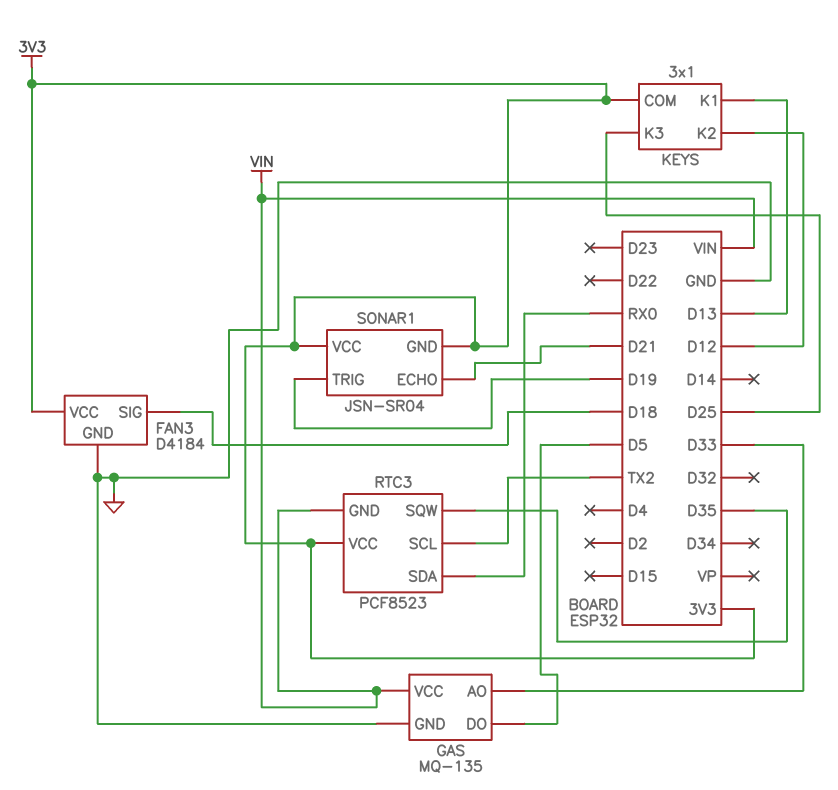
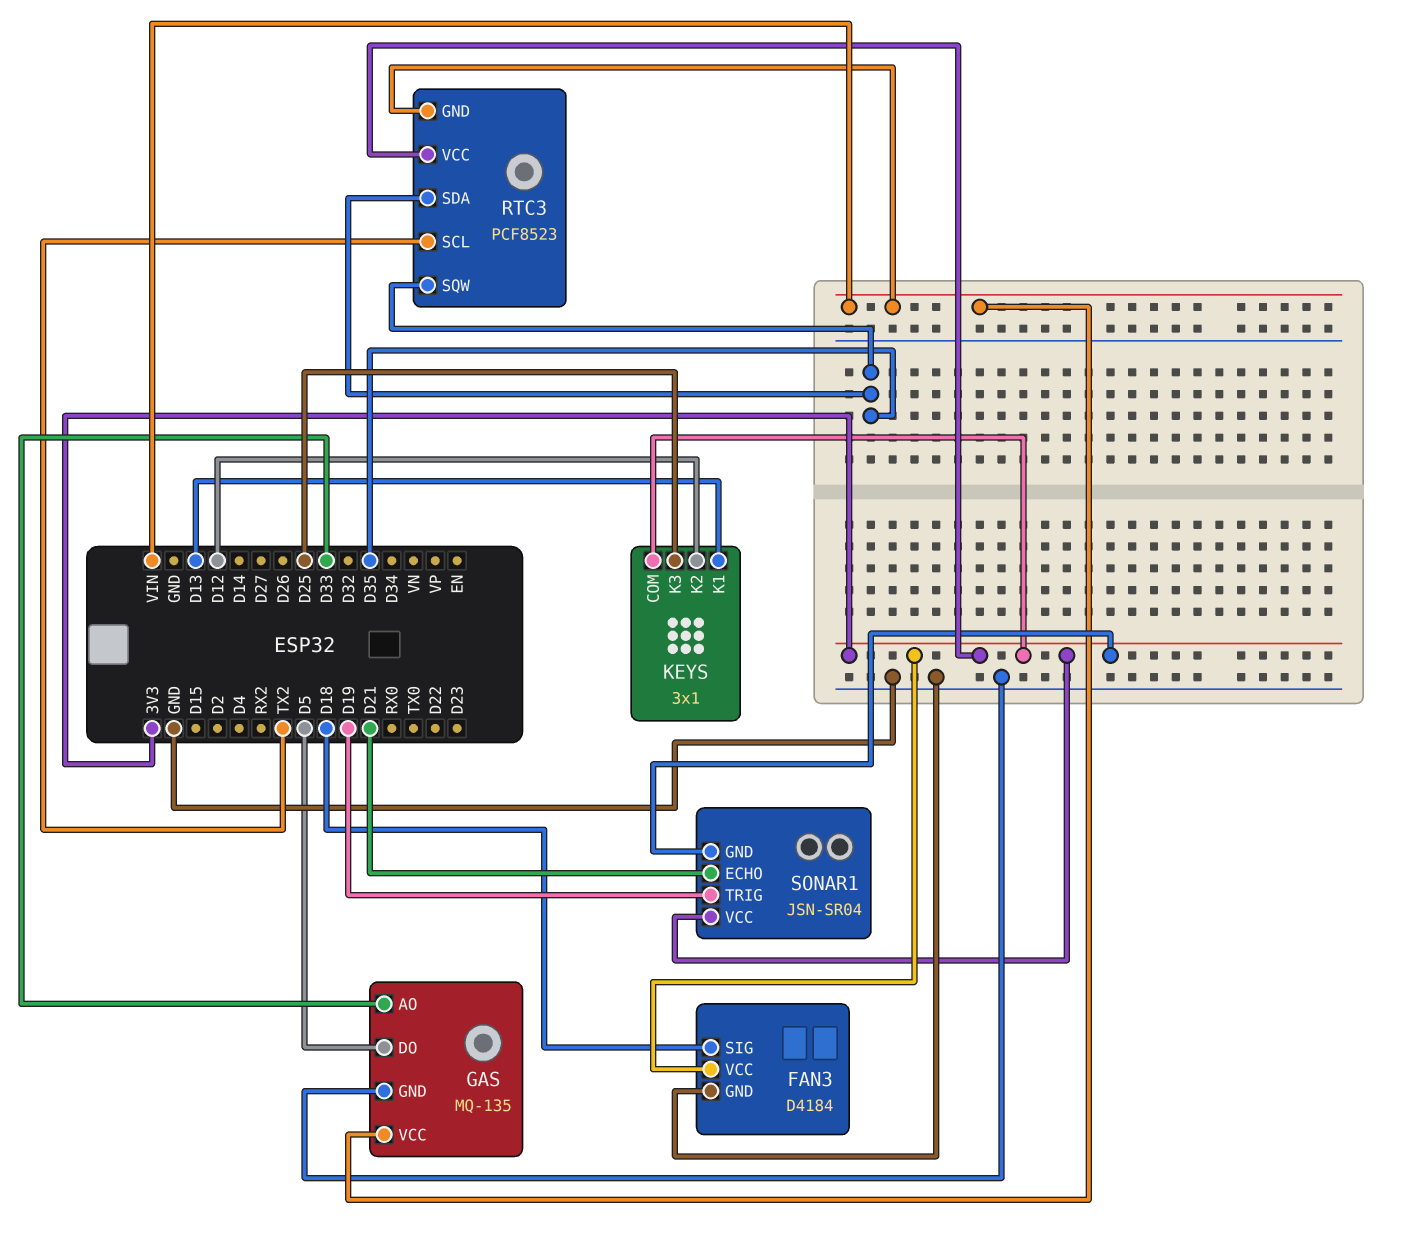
RTC3 pin SDA: RX0 -> D35

